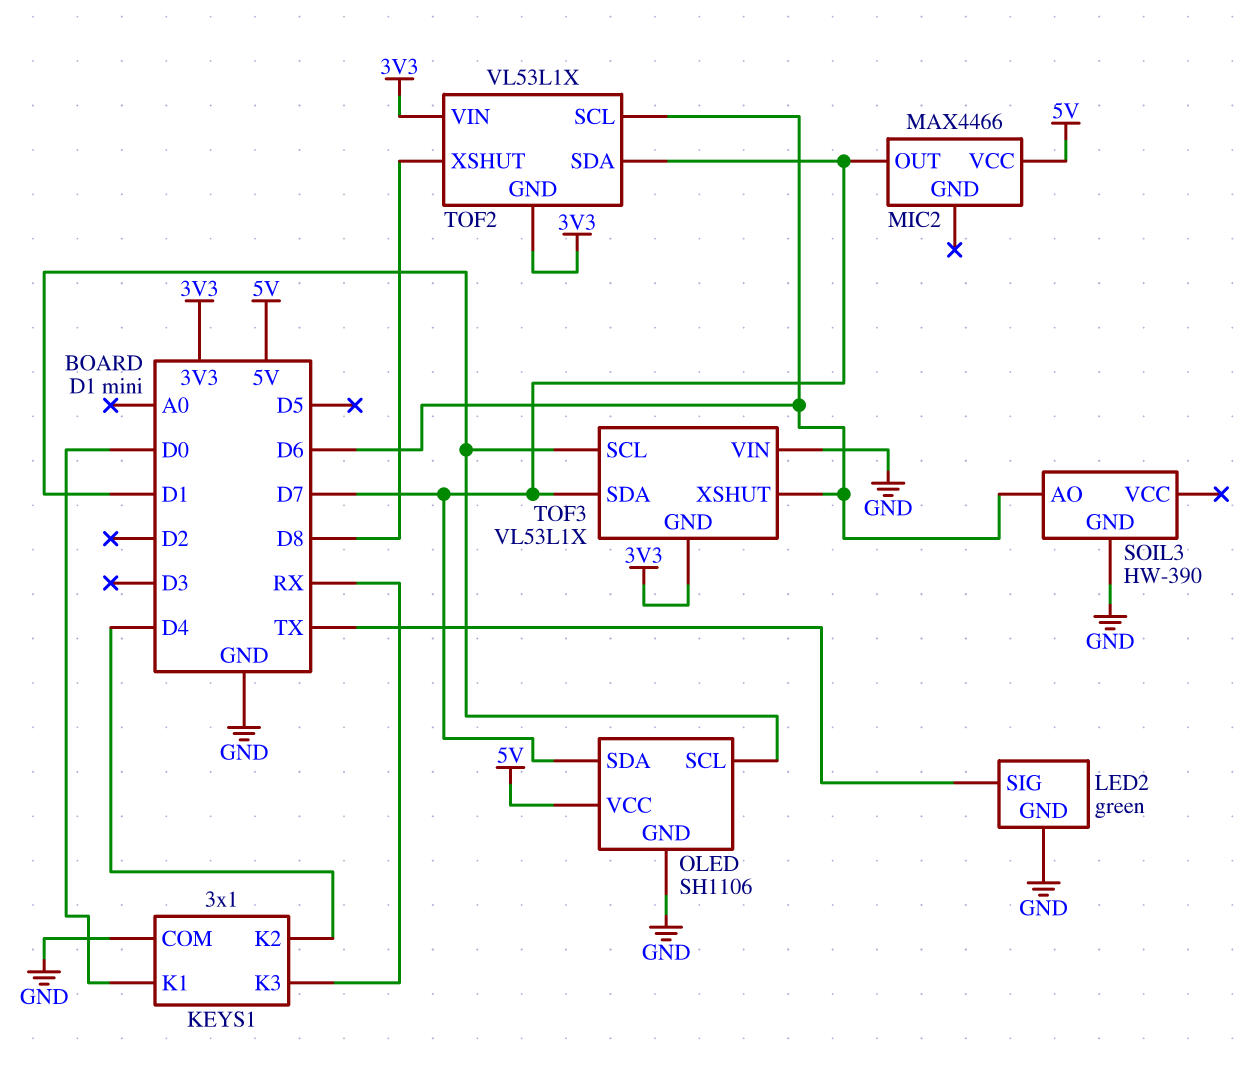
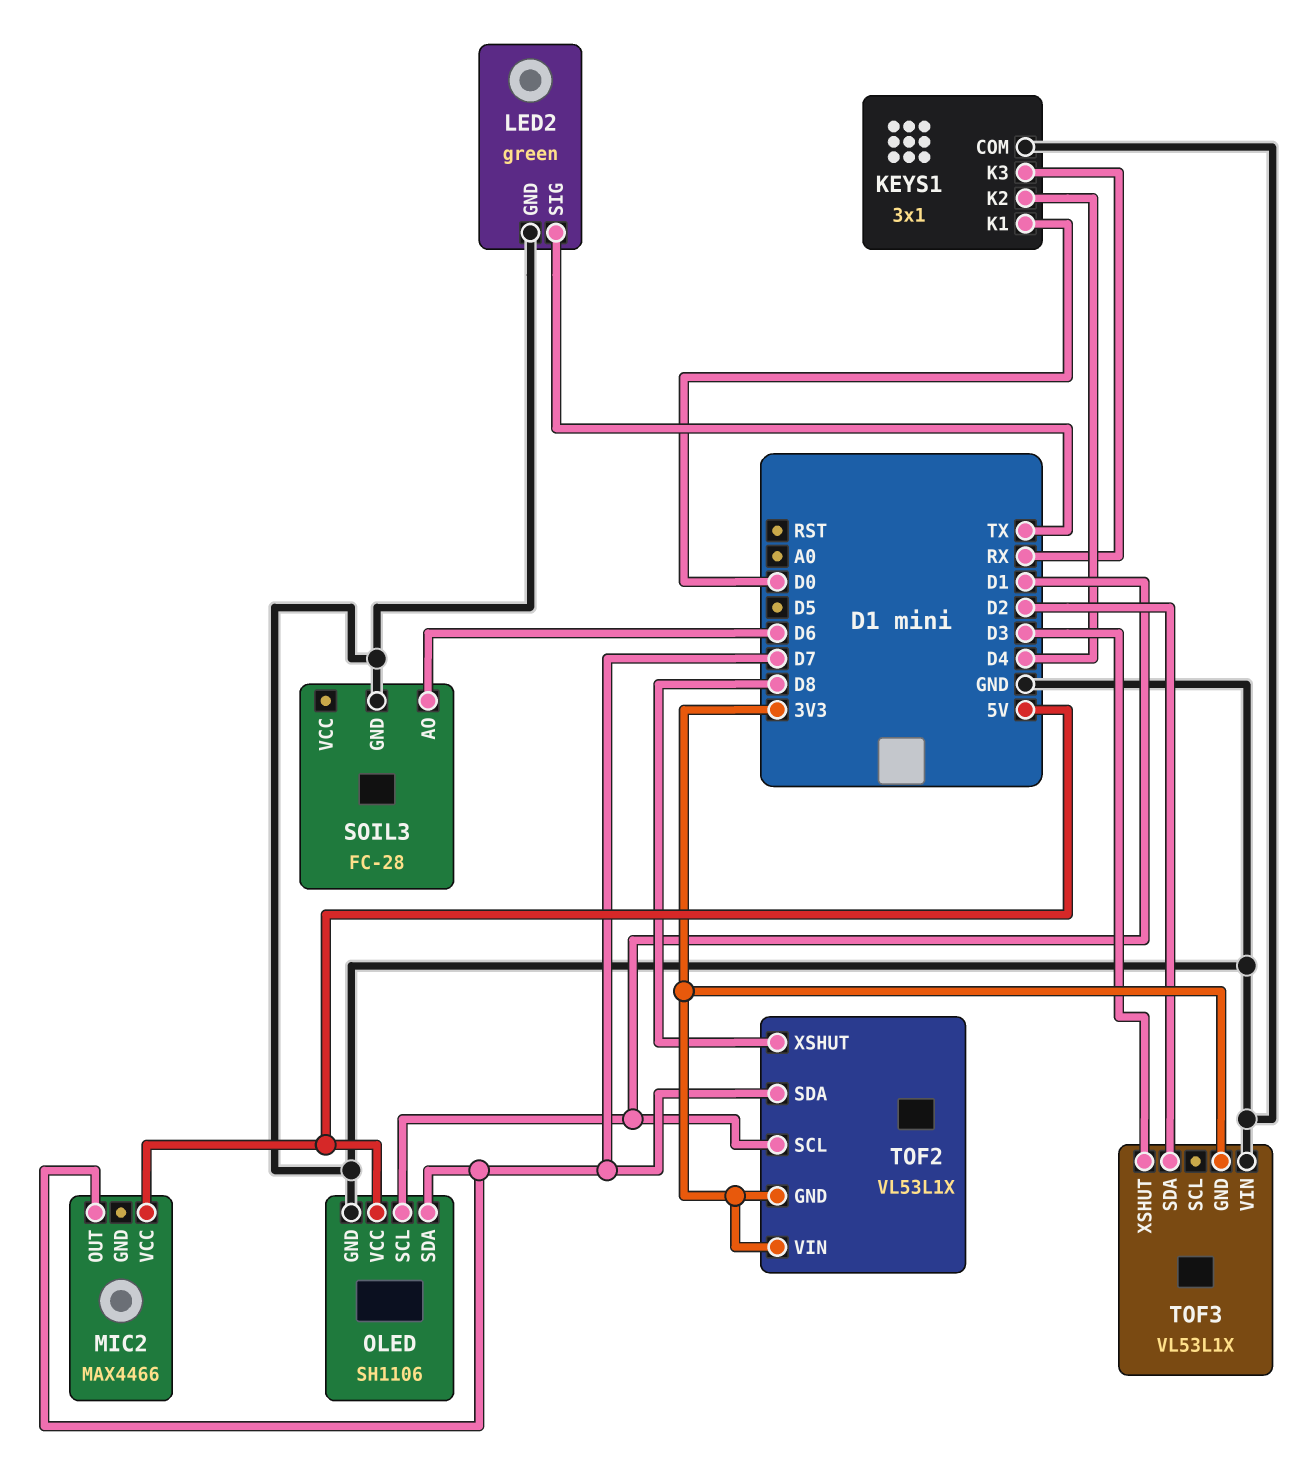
SOIL3: HW-390 -> FC-28
TOF2 pin SCL: D6 -> D1
TOF3 pin SCL: D1 -> none
TOF3 pin SDA: D7 -> D2
TOF3 pin XSHUT: D6 -> D3

